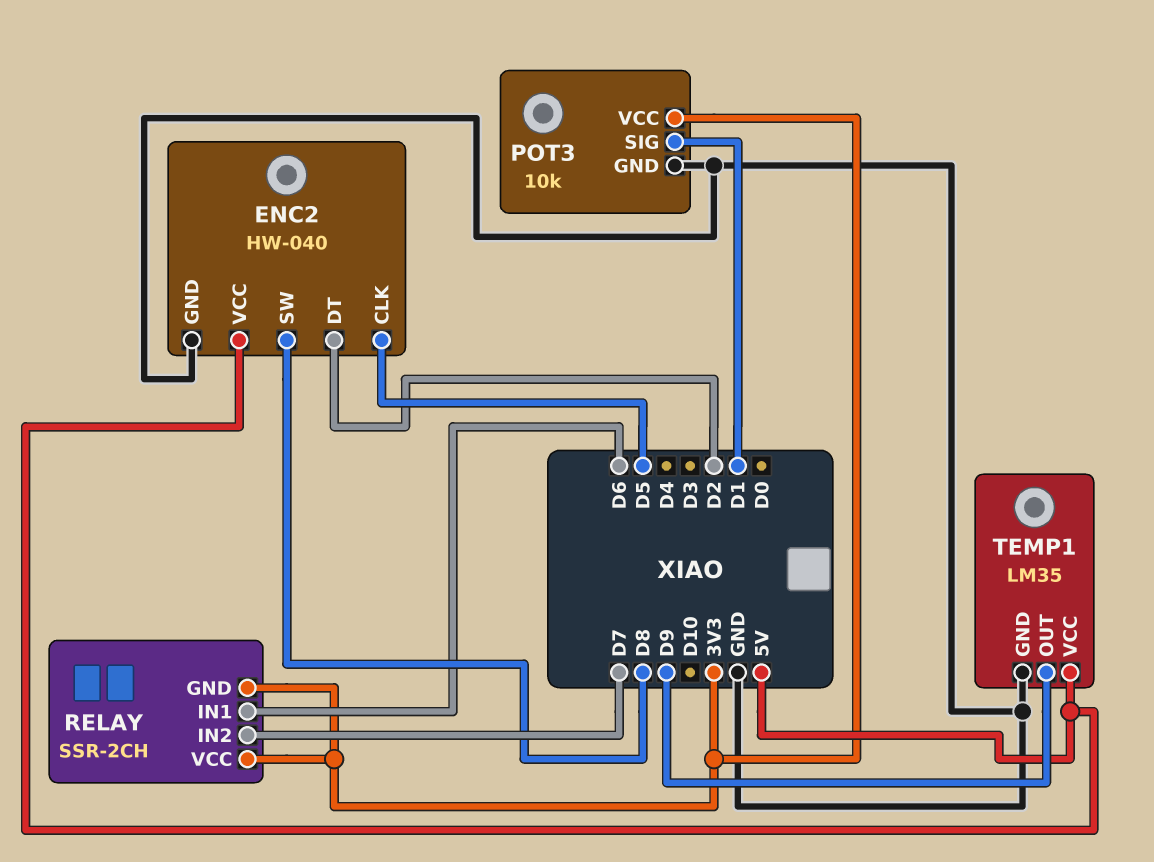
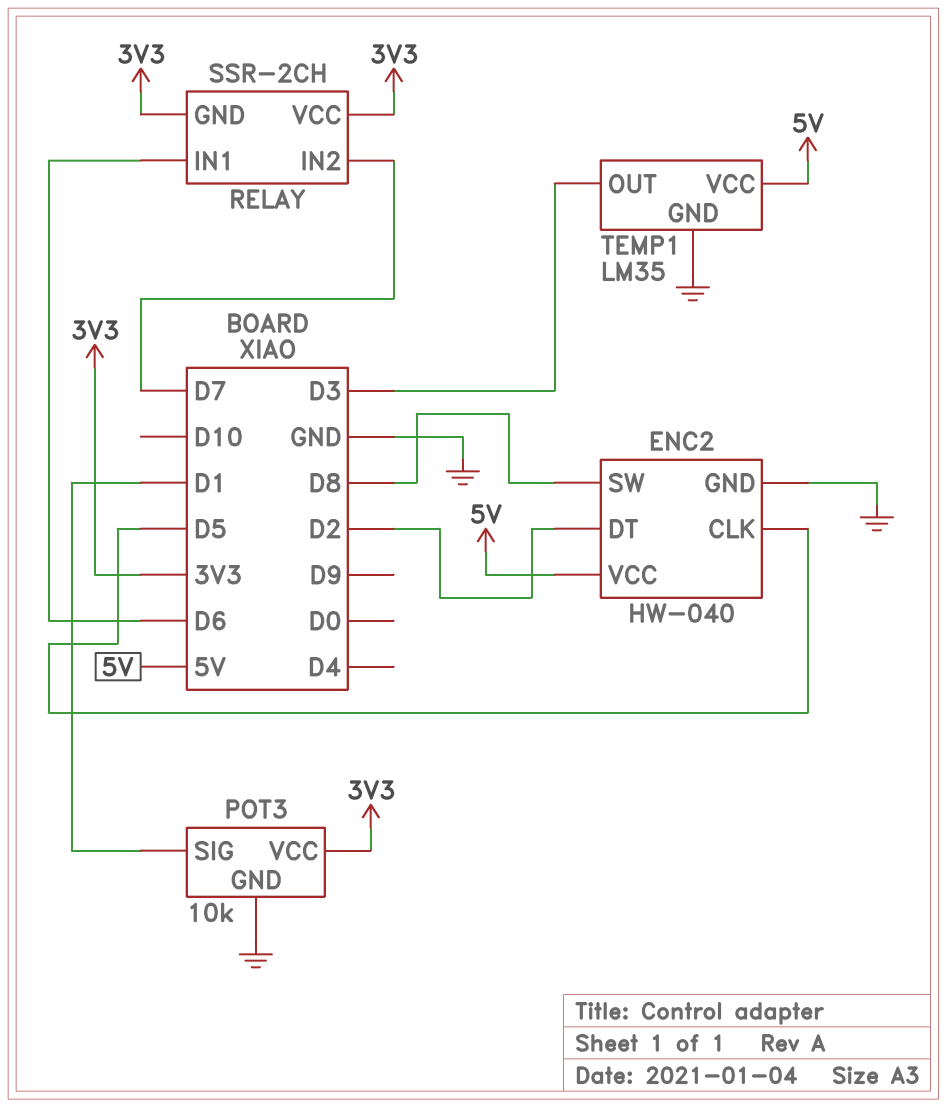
TEMP1 pin OUT: D9 -> D3

